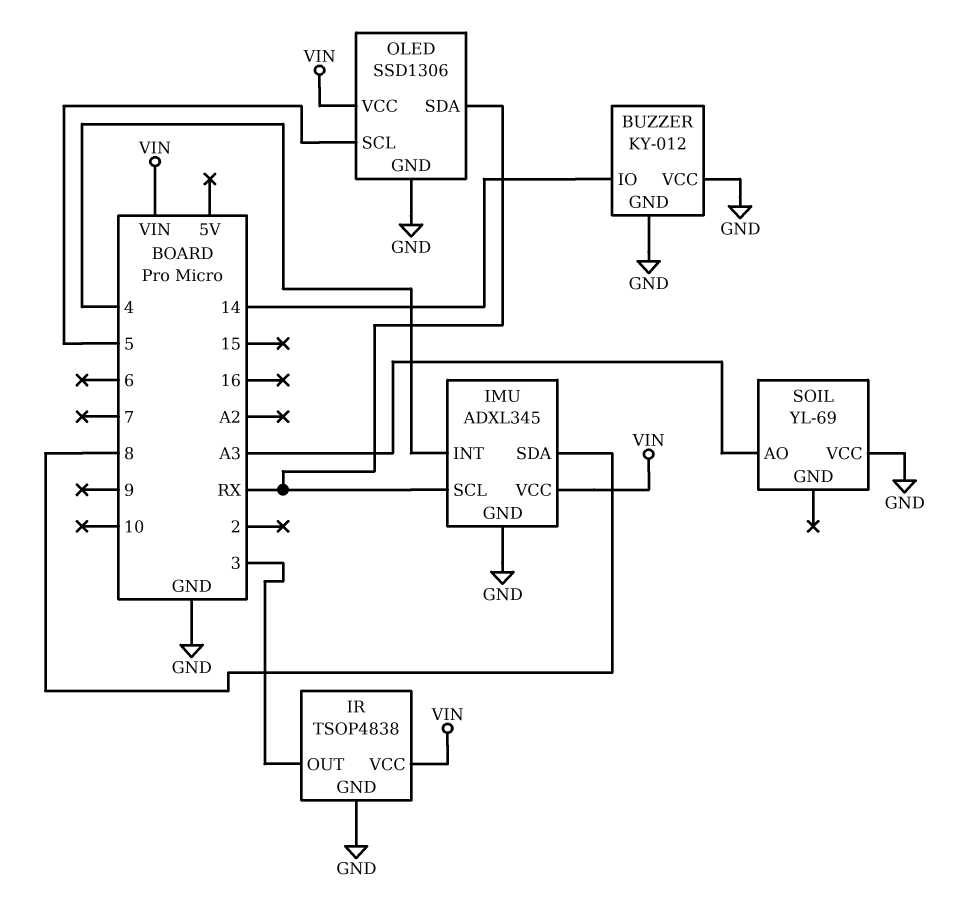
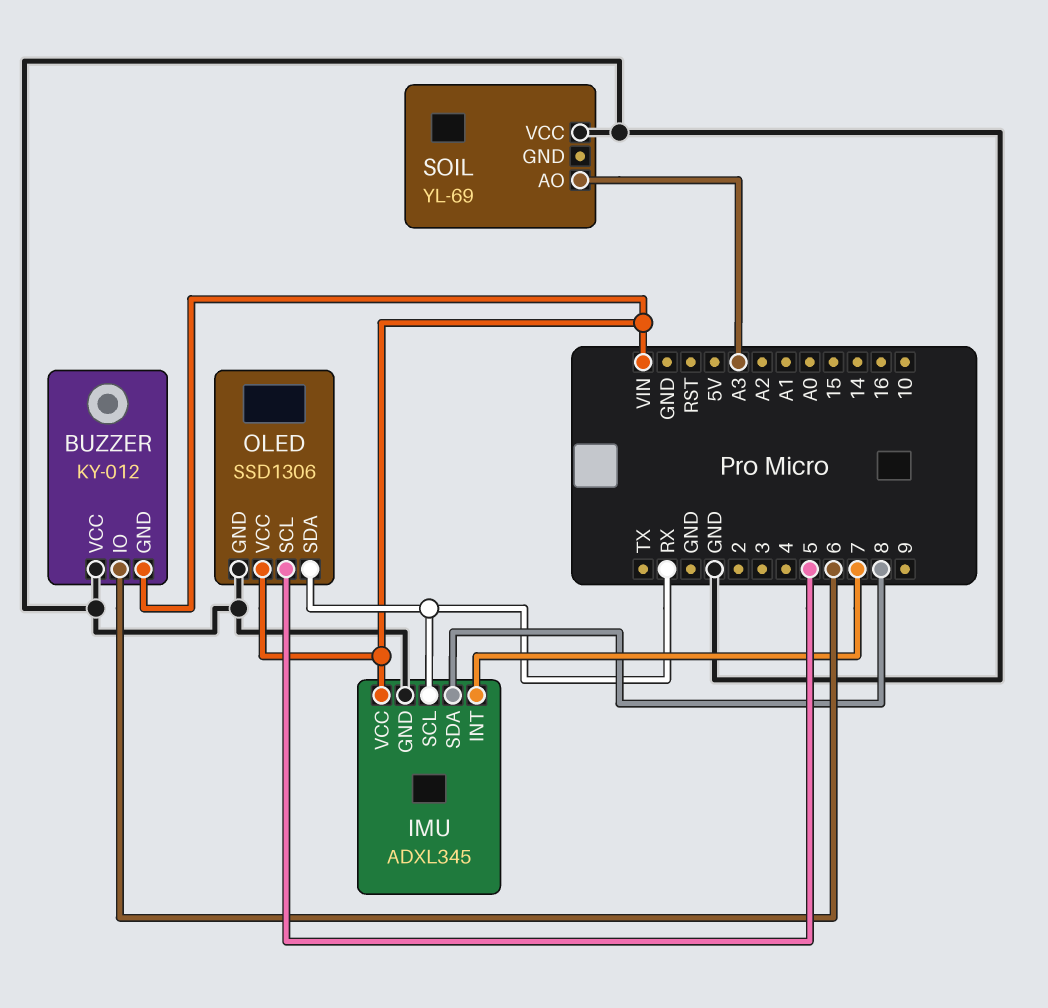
BUZZER pin GND: GND -> VIN
BUZZER pin IO: 14 -> 6
IMU pin INT: 4 -> 7
IR: TSOP4838 -> none
IR pin GND: GND -> none
IR pin OUT: 3 -> none
IR pin VCC: VIN -> none

